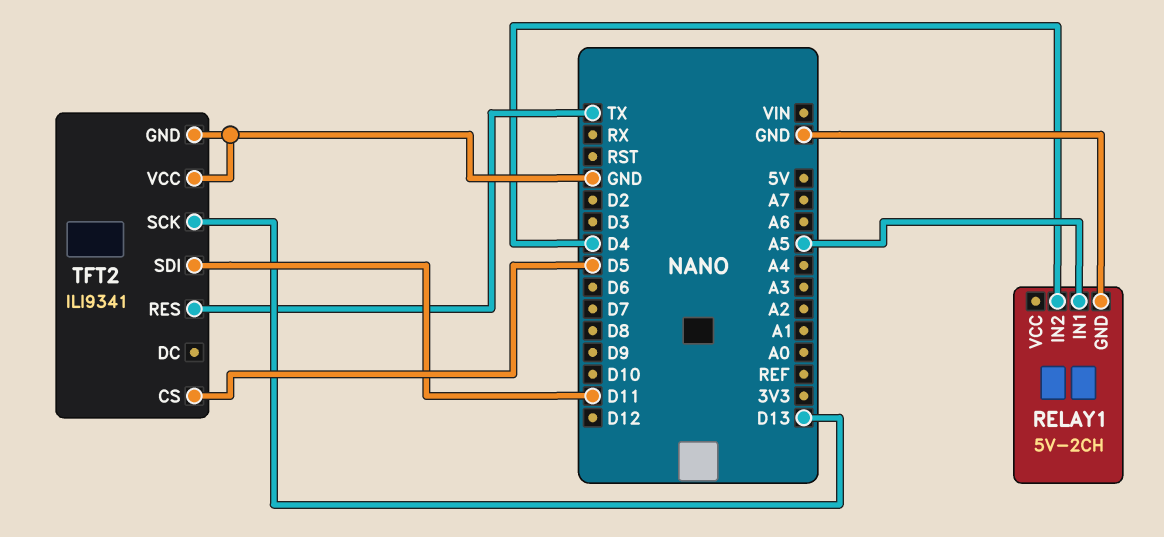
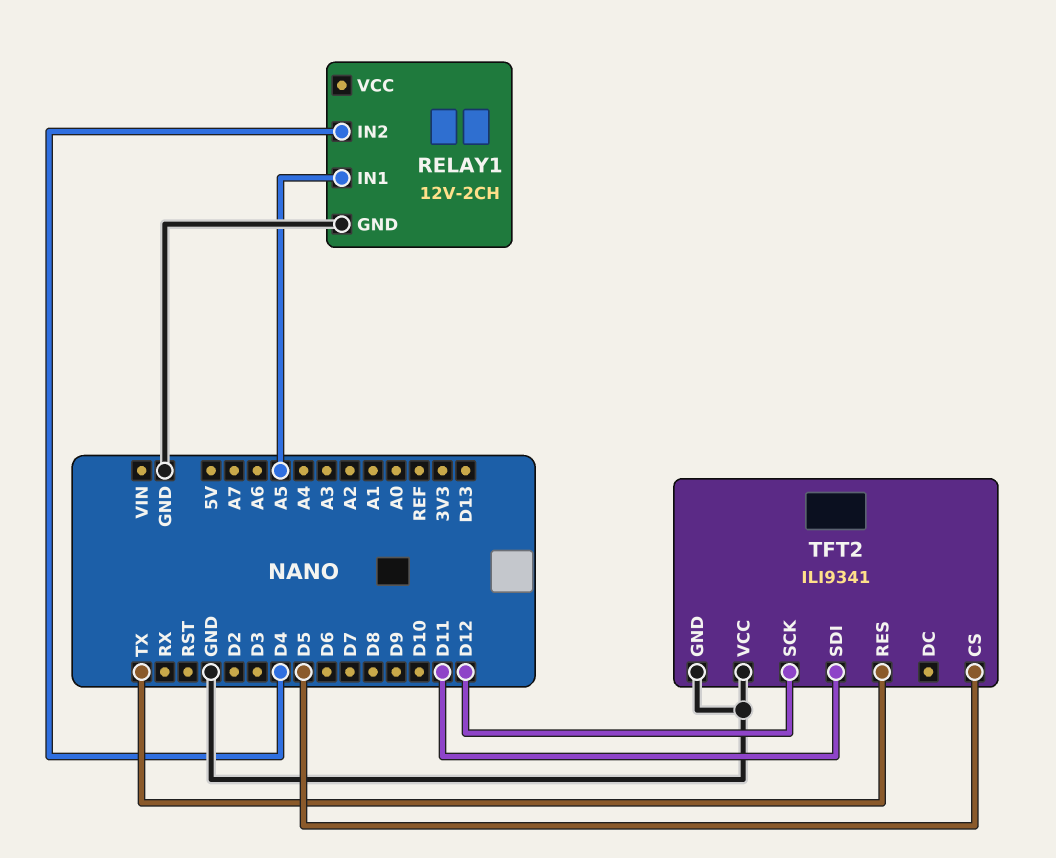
RELAY1: 5V-2CH -> 12V-2CH
TFT2 pin SCK: D13 -> D12

